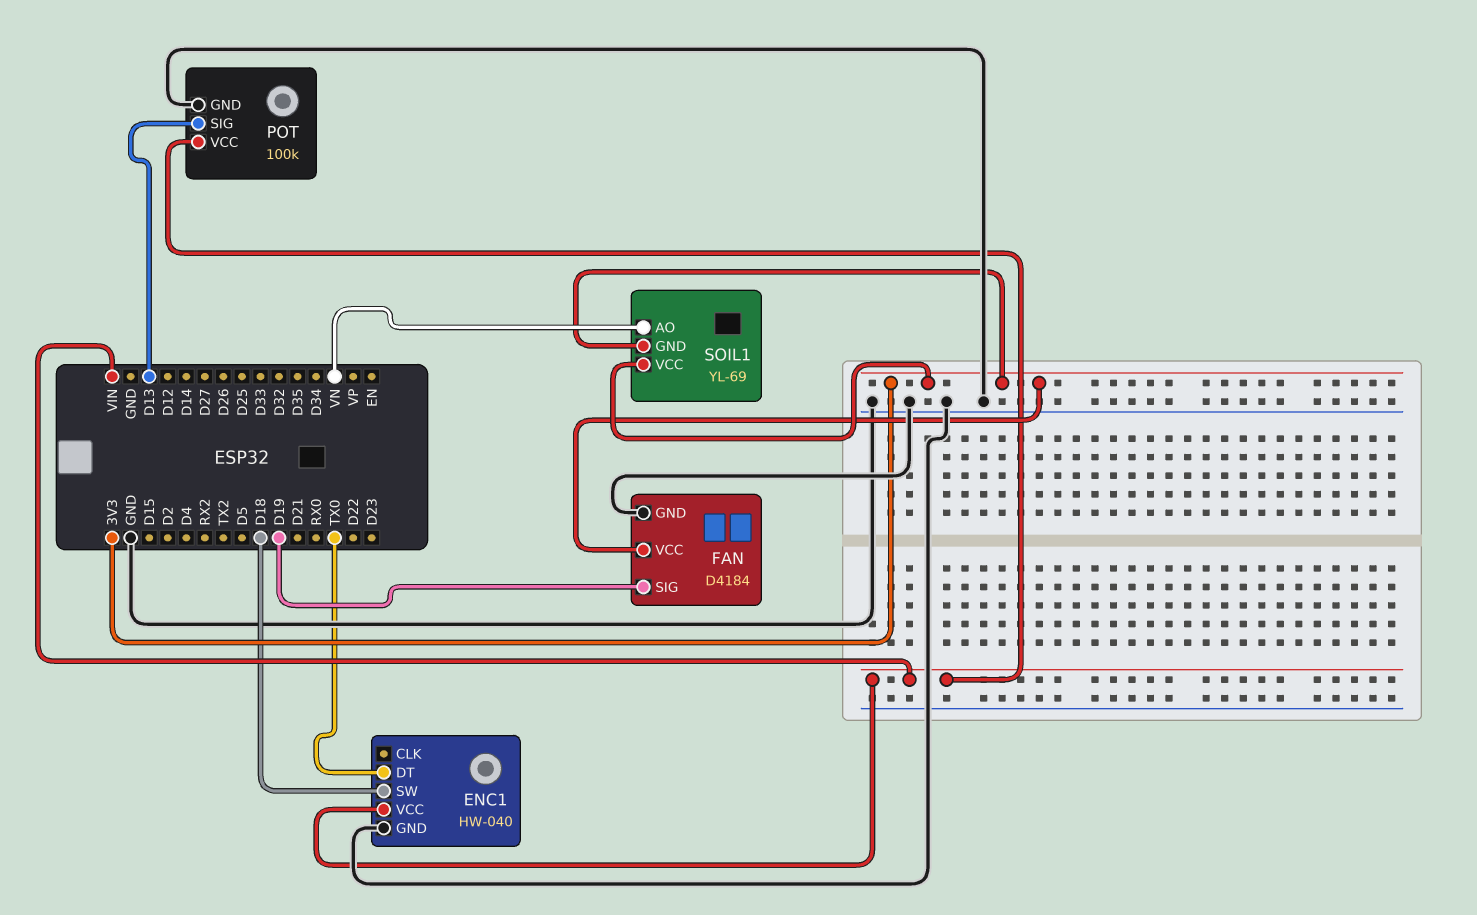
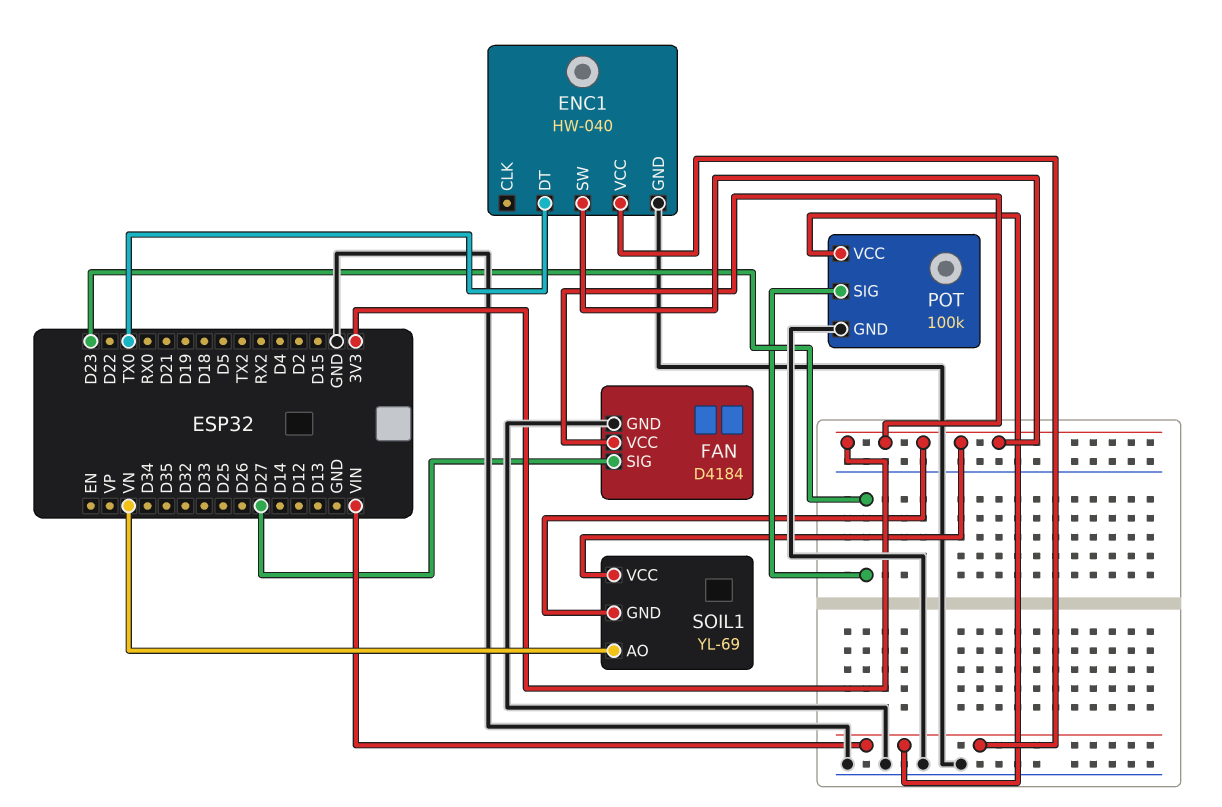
ENC1 pin SW: D18 -> 3V3
FAN pin SIG: D19 -> D27
POT pin SIG: D13 -> D23

